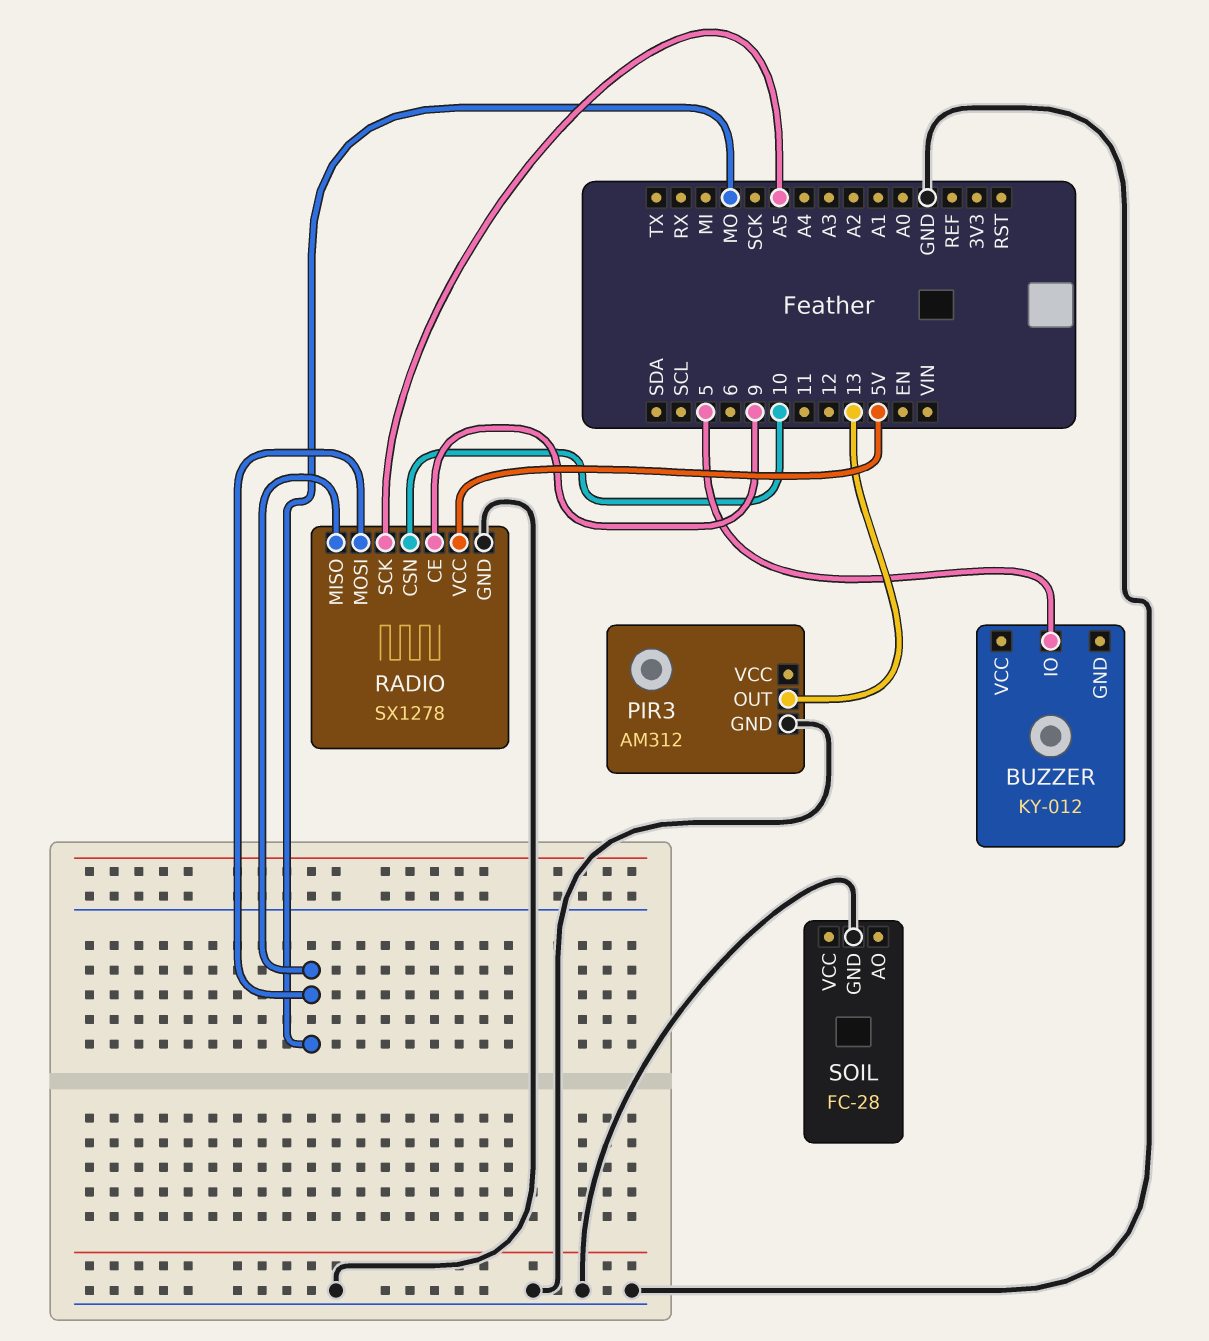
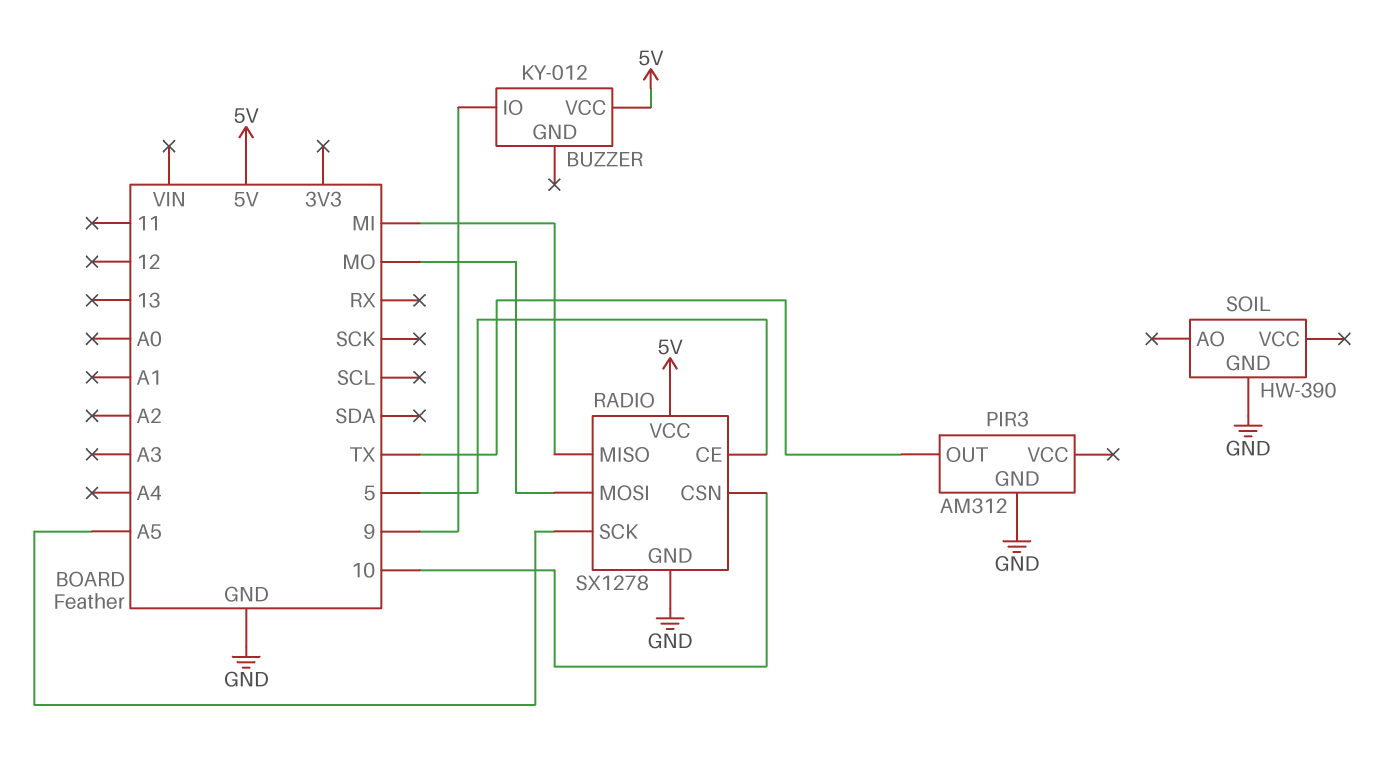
BUZZER pin IO: 5 -> 9
BUZZER pin VCC: none -> 5V
PIR3 pin OUT: 13 -> TX
RADIO pin CE: 9 -> 5
RADIO pin MISO: MO -> MI
SOIL: FC-28 -> HW-390

